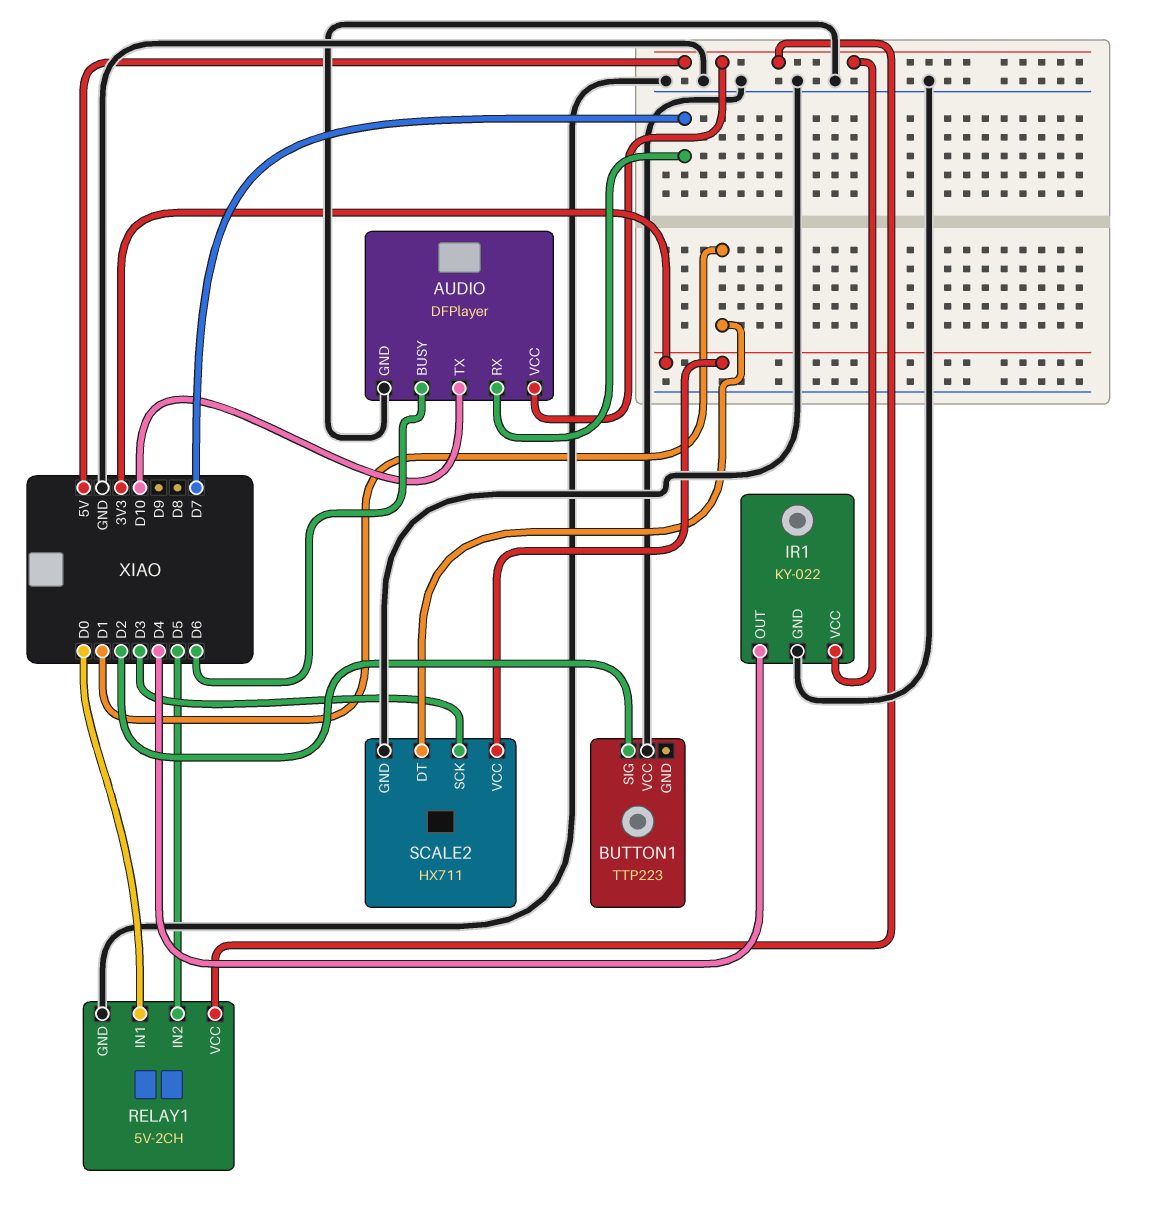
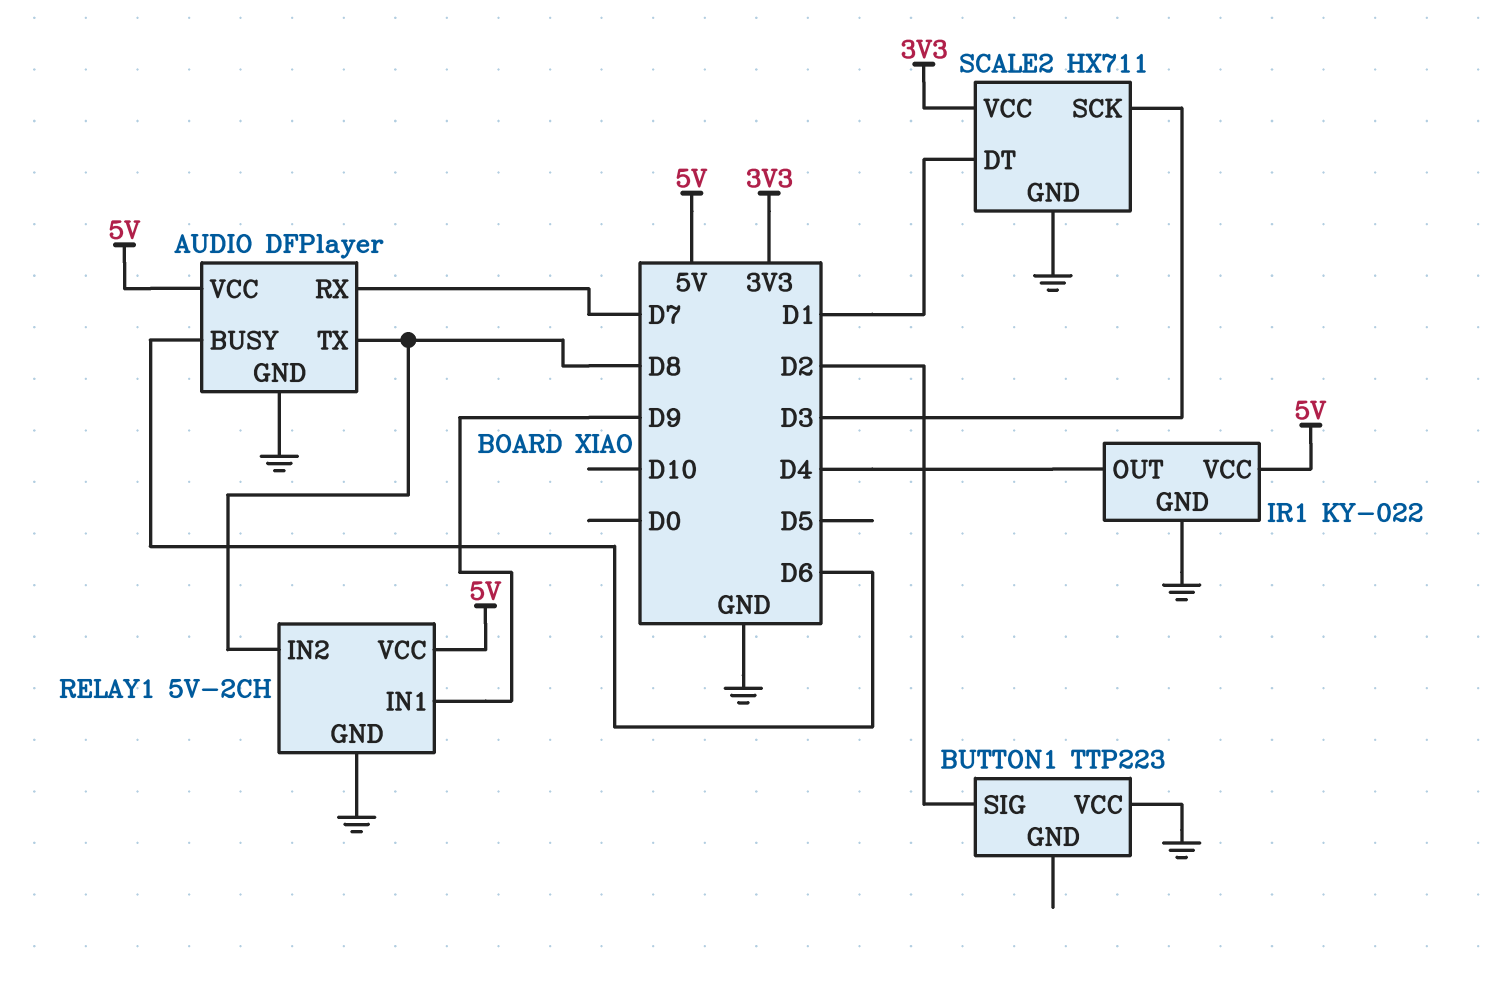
AUDIO pin TX: D10 -> D8
RELAY1 pin IN1: D0 -> D9
RELAY1 pin IN2: D5 -> D8

